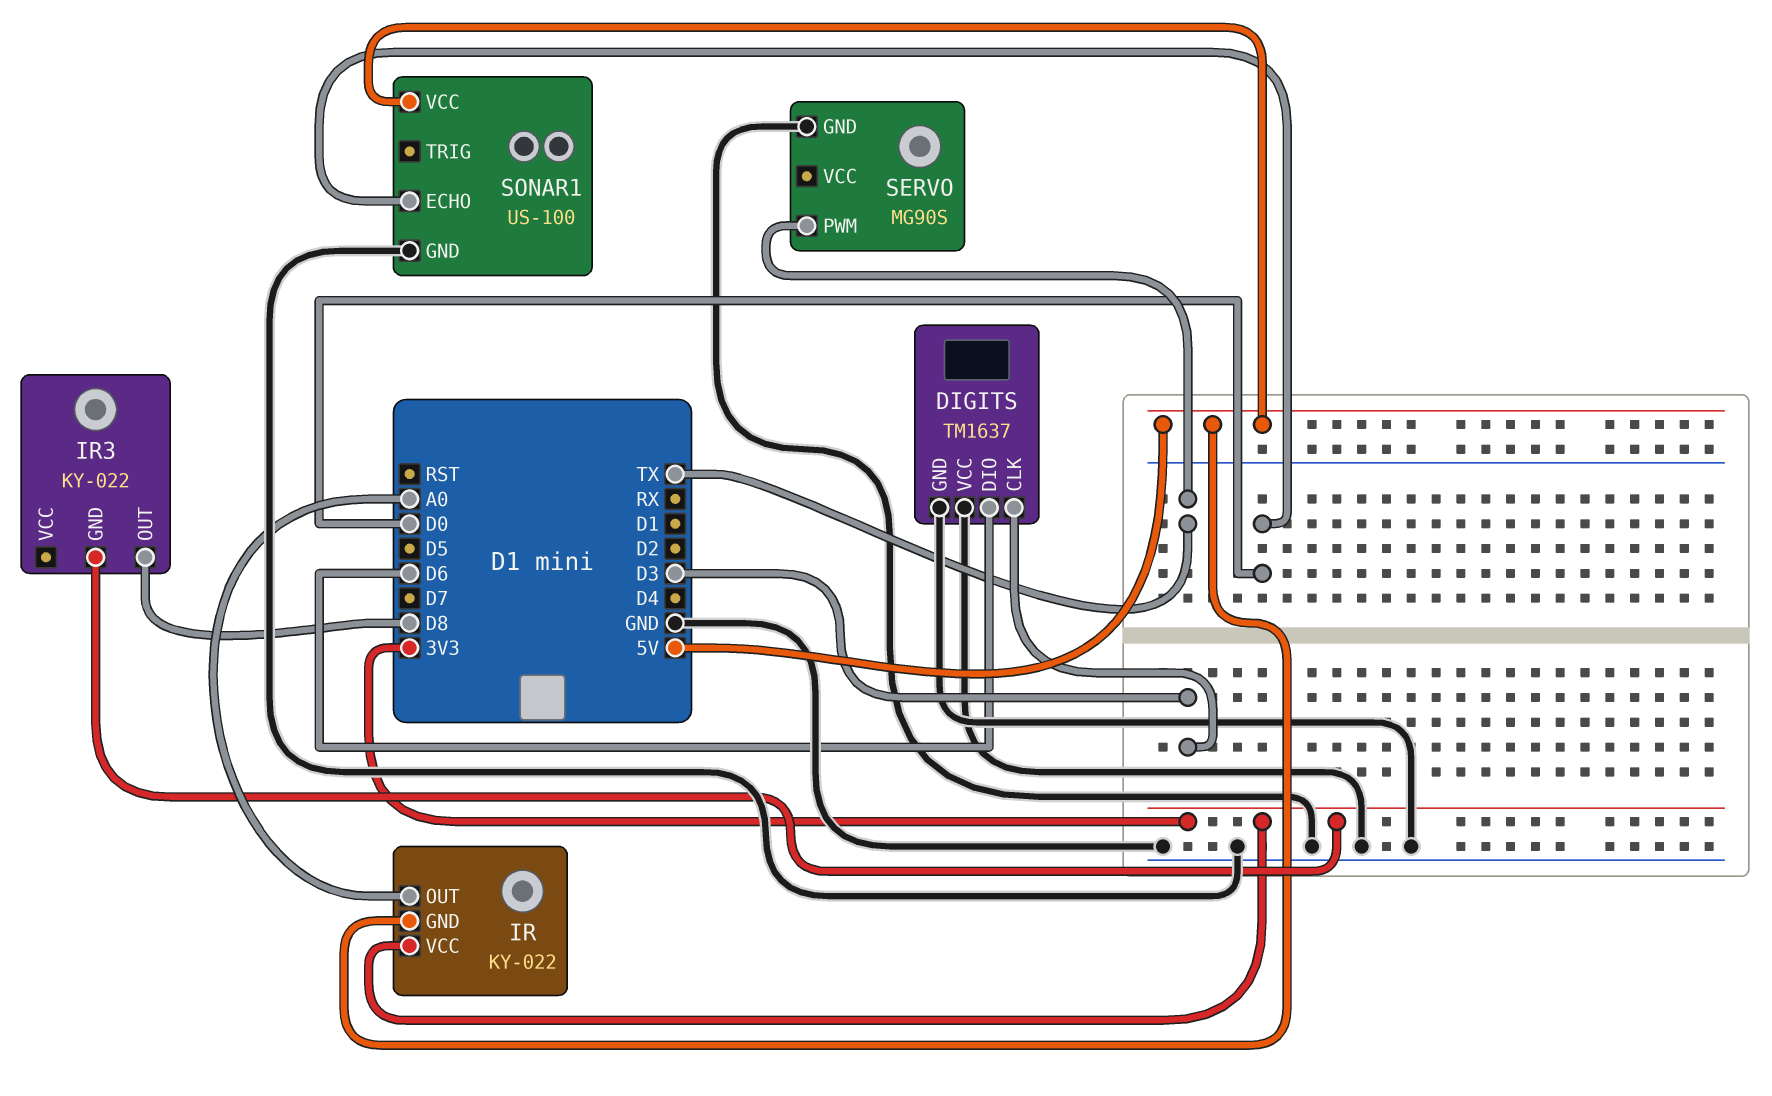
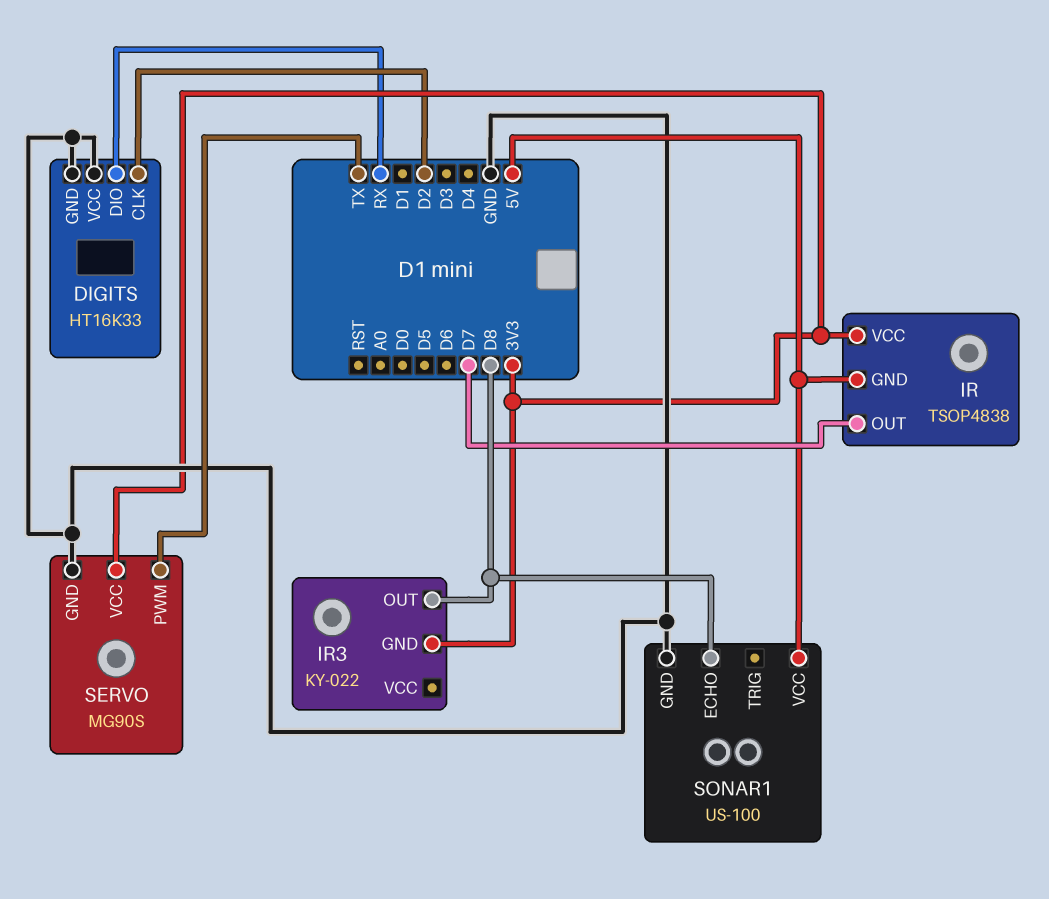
DIGITS: TM1637 -> HT16K33
DIGITS pin CLK: D3 -> D2
DIGITS pin DIO: D6 -> RX
IR: KY-022 -> TSOP4838
IR pin OUT: A0 -> D7
SERVO pin VCC: none -> 3V3
SONAR1 pin ECHO: D0 -> D8

